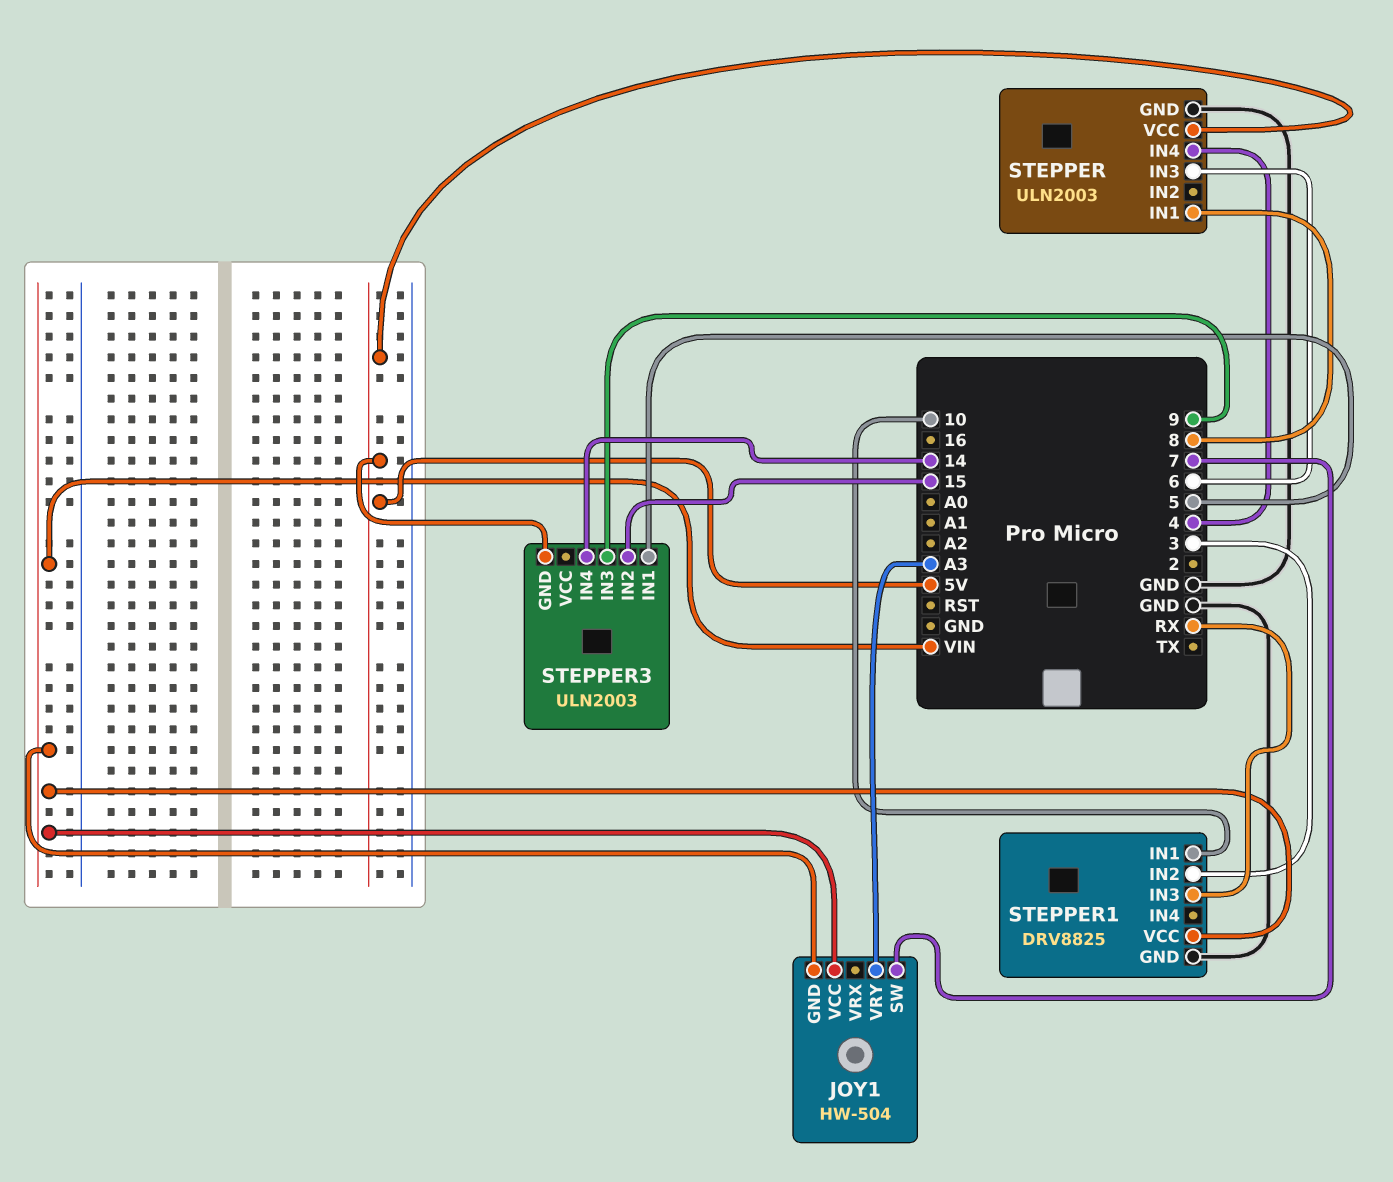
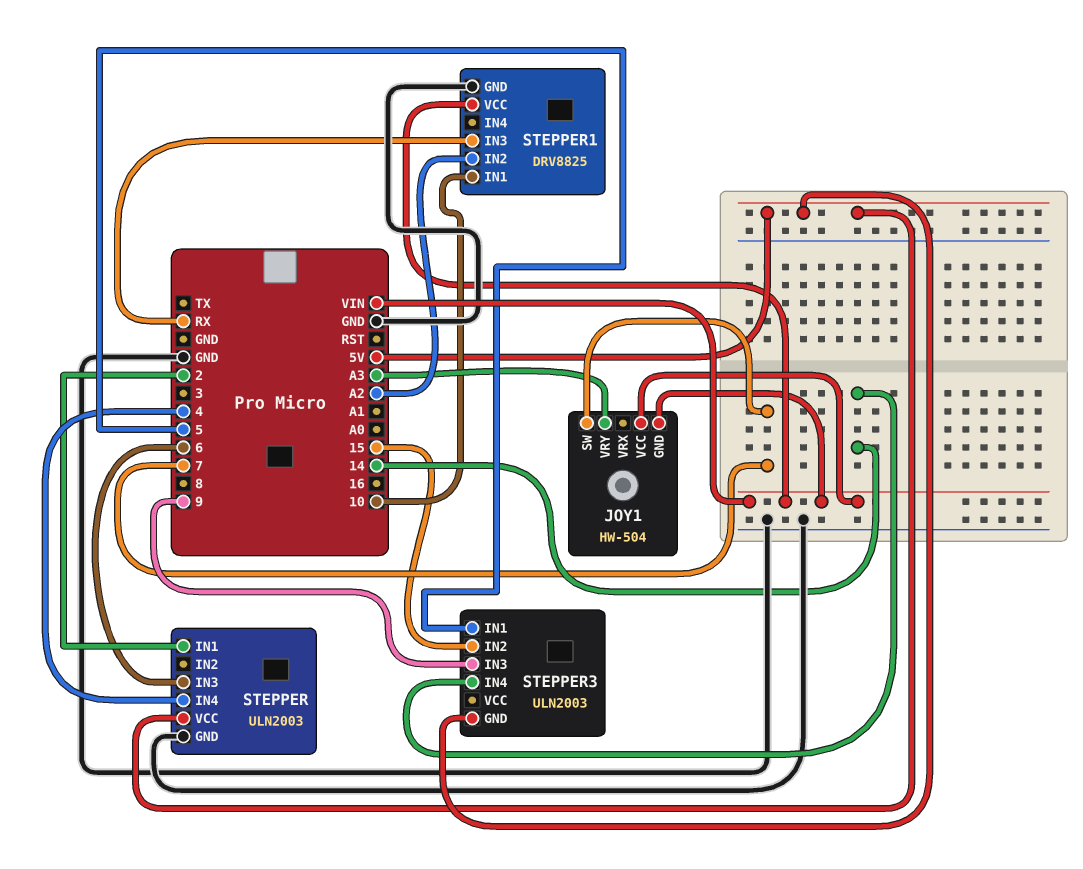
STEPPER pin IN1: 8 -> 2
STEPPER1 pin IN2: 3 -> A2

